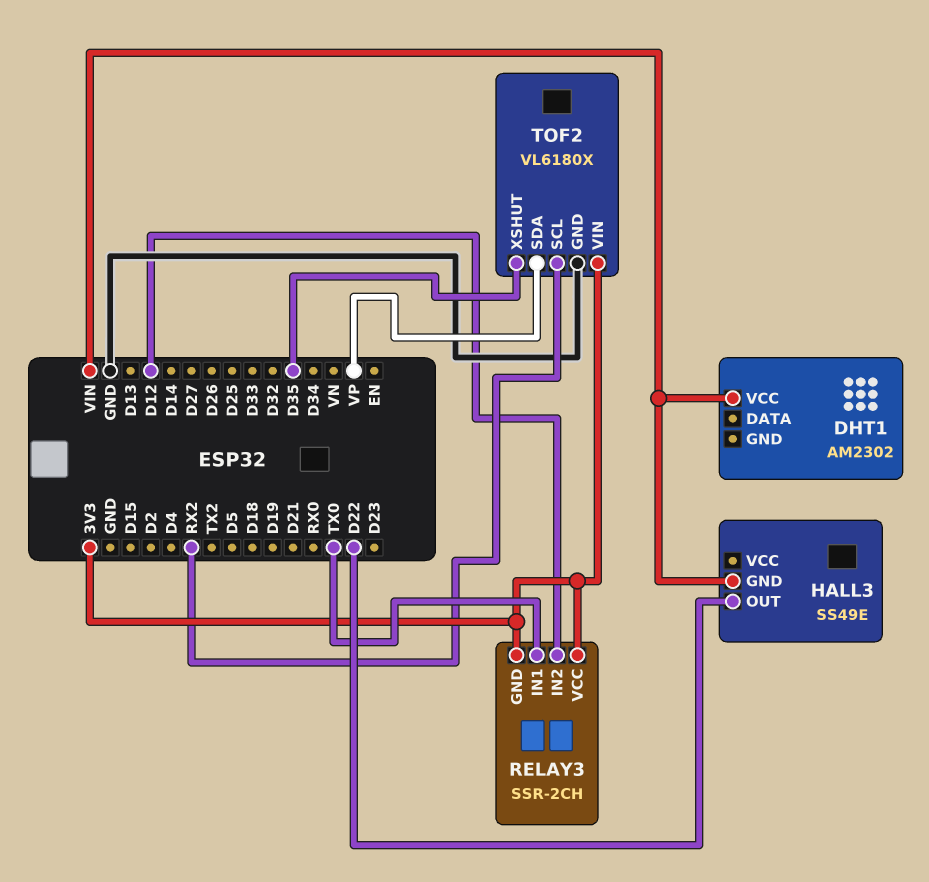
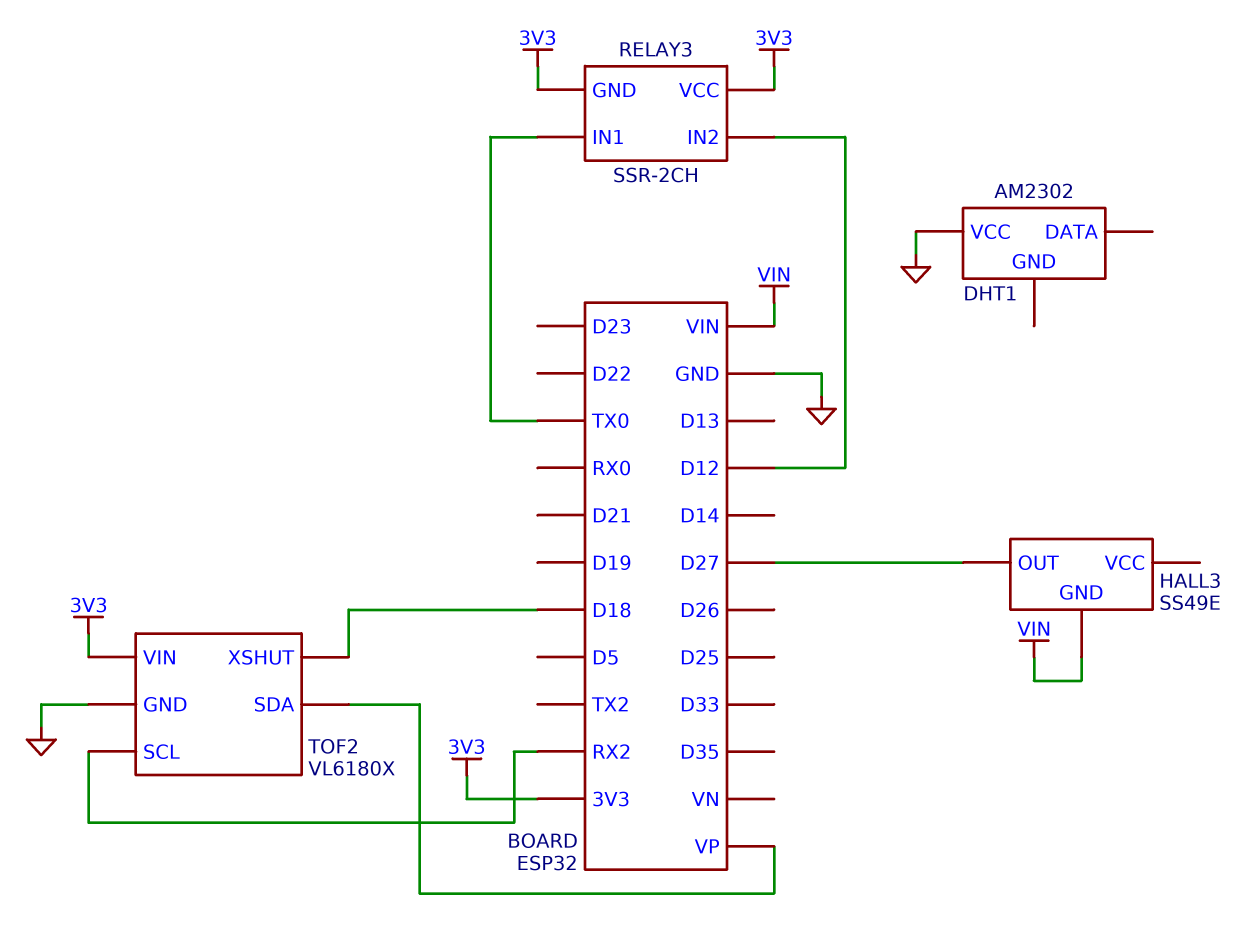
DHT1 pin VCC: VIN -> GND
HALL3 pin OUT: D22 -> D27
TOF2 pin XSHUT: D35 -> D18

